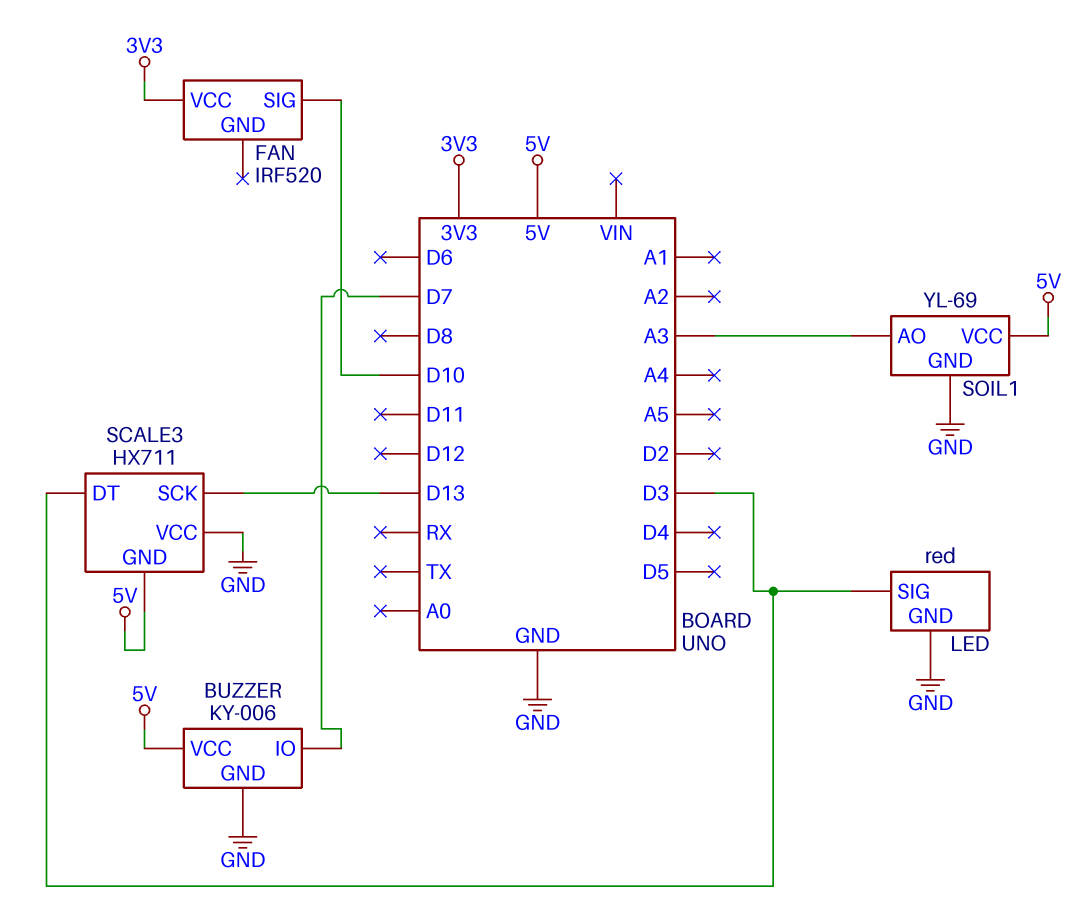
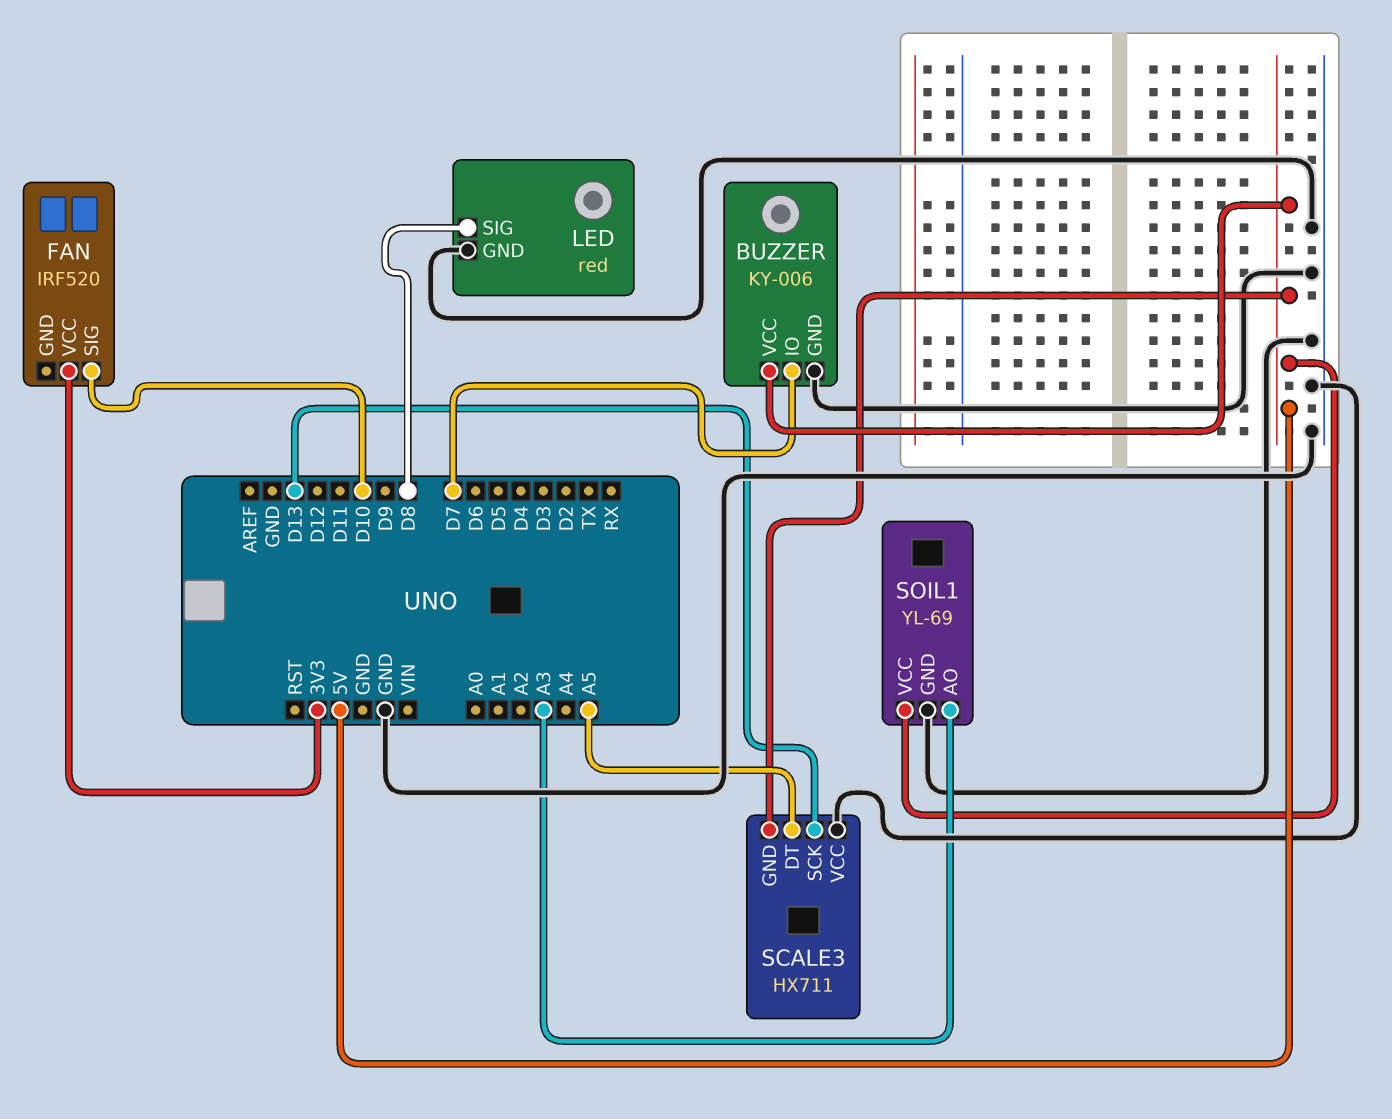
LED pin SIG: D3 -> D8
SCALE3 pin DT: D3 -> A5

